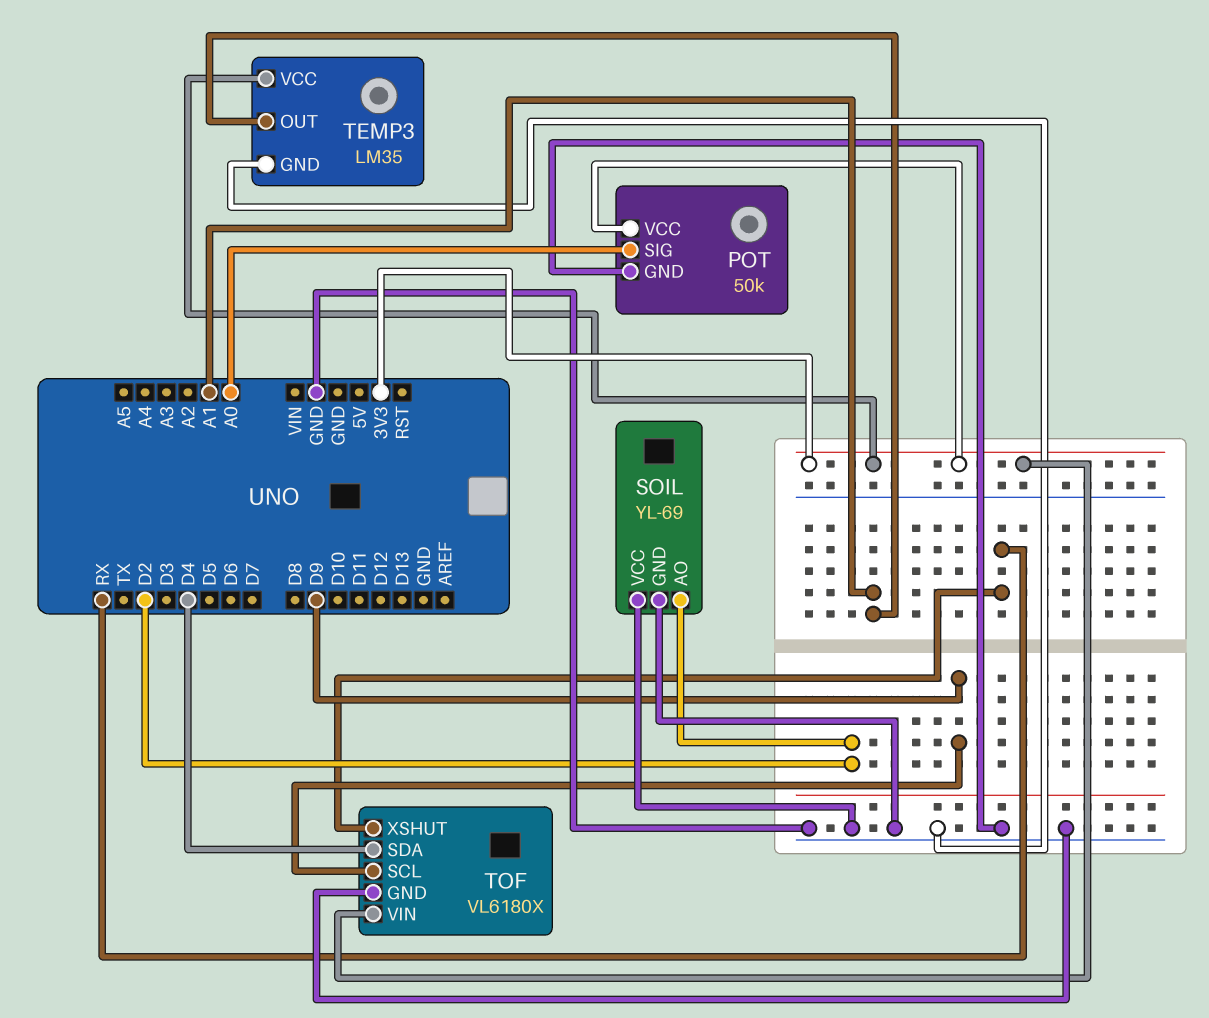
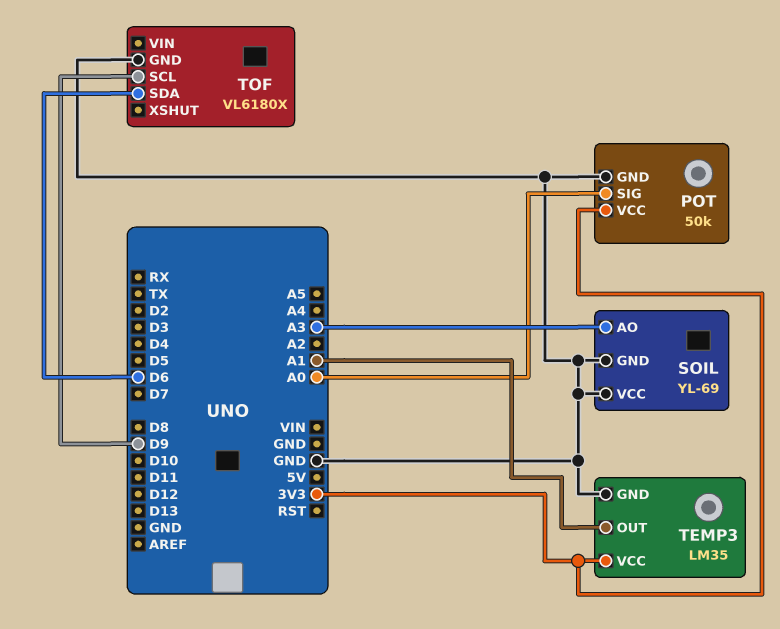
SOIL pin AO: D2 -> A3
TOF pin SDA: D4 -> D6
TOF pin VIN: 3V3 -> none
TOF pin XSHUT: RX -> none

